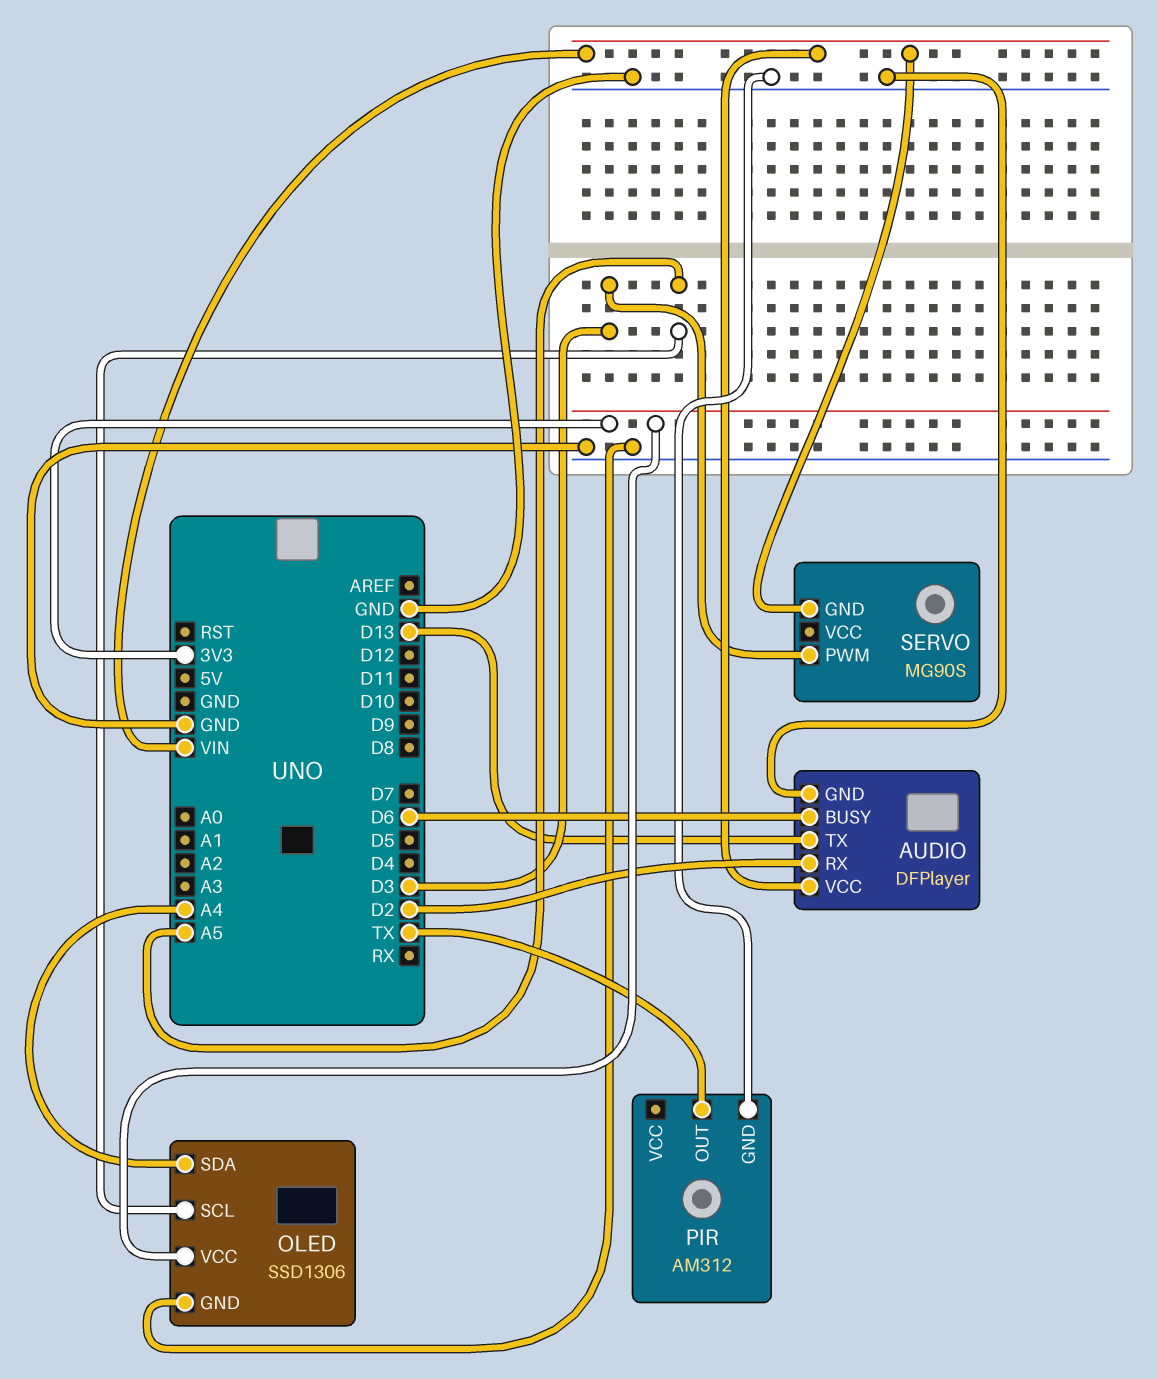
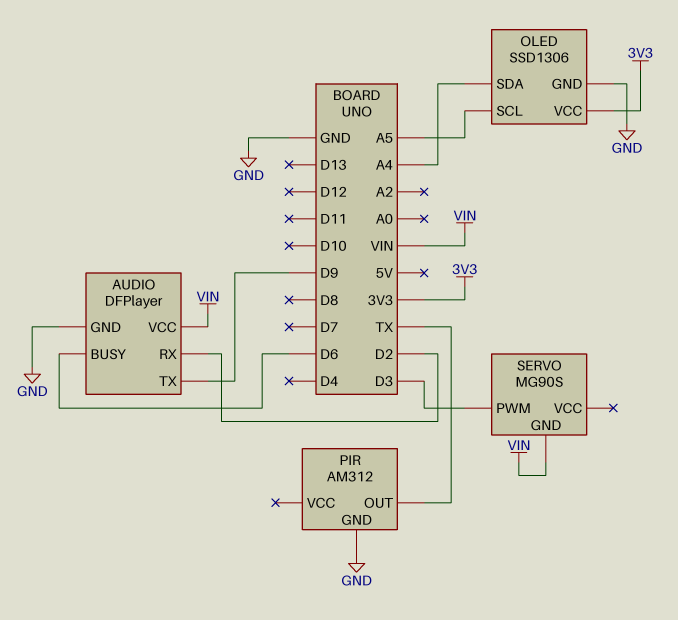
AUDIO pin TX: D13 -> D9

